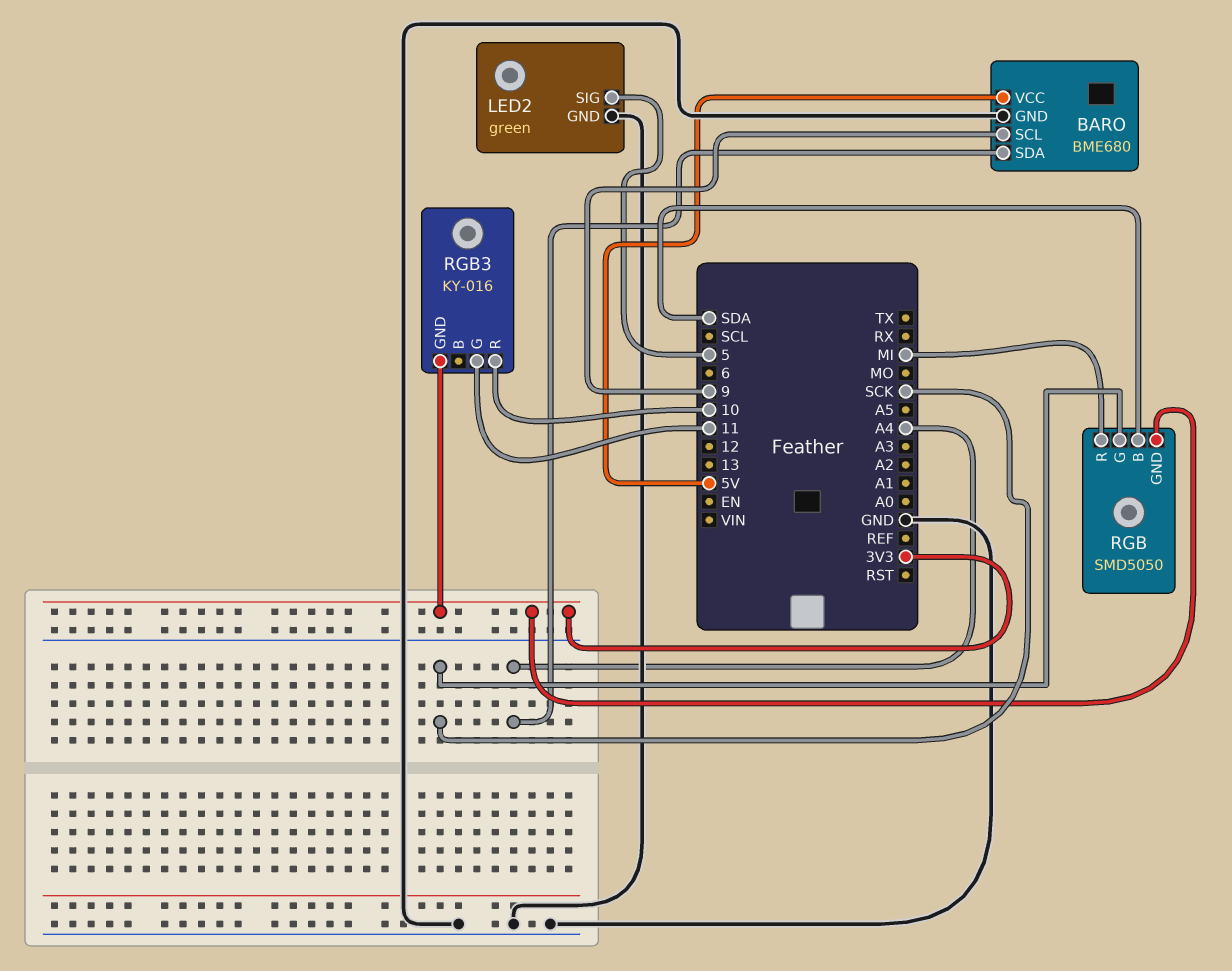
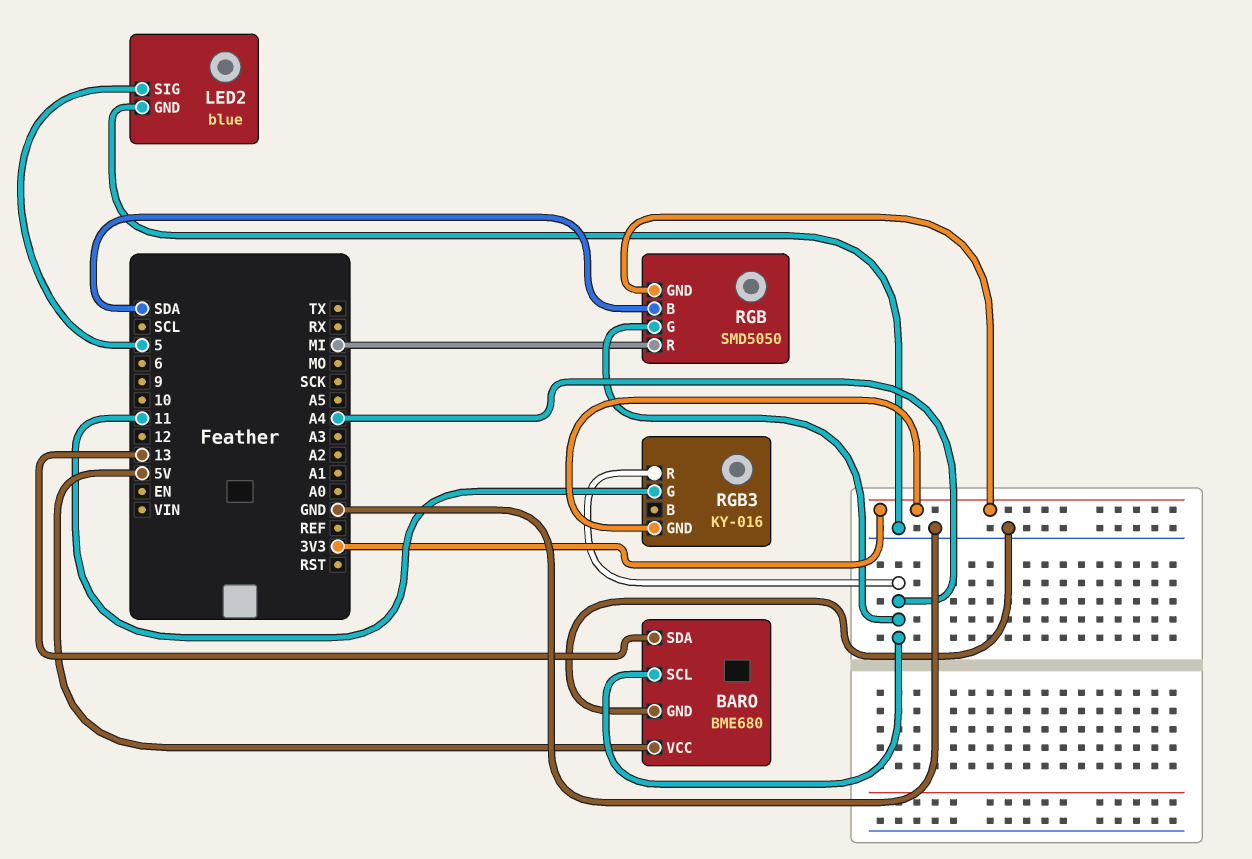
BARO pin SCL: 9 -> A4
BARO pin SDA: A4 -> 13
LED2: green -> blue
RGB pin G: SCK -> A4
RGB3 pin R: 10 -> A4

